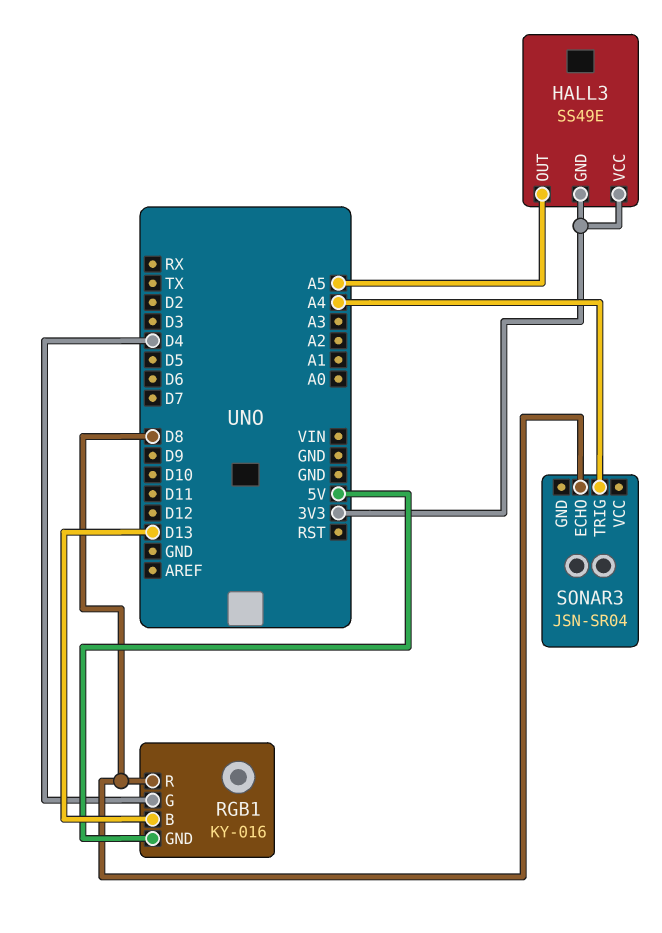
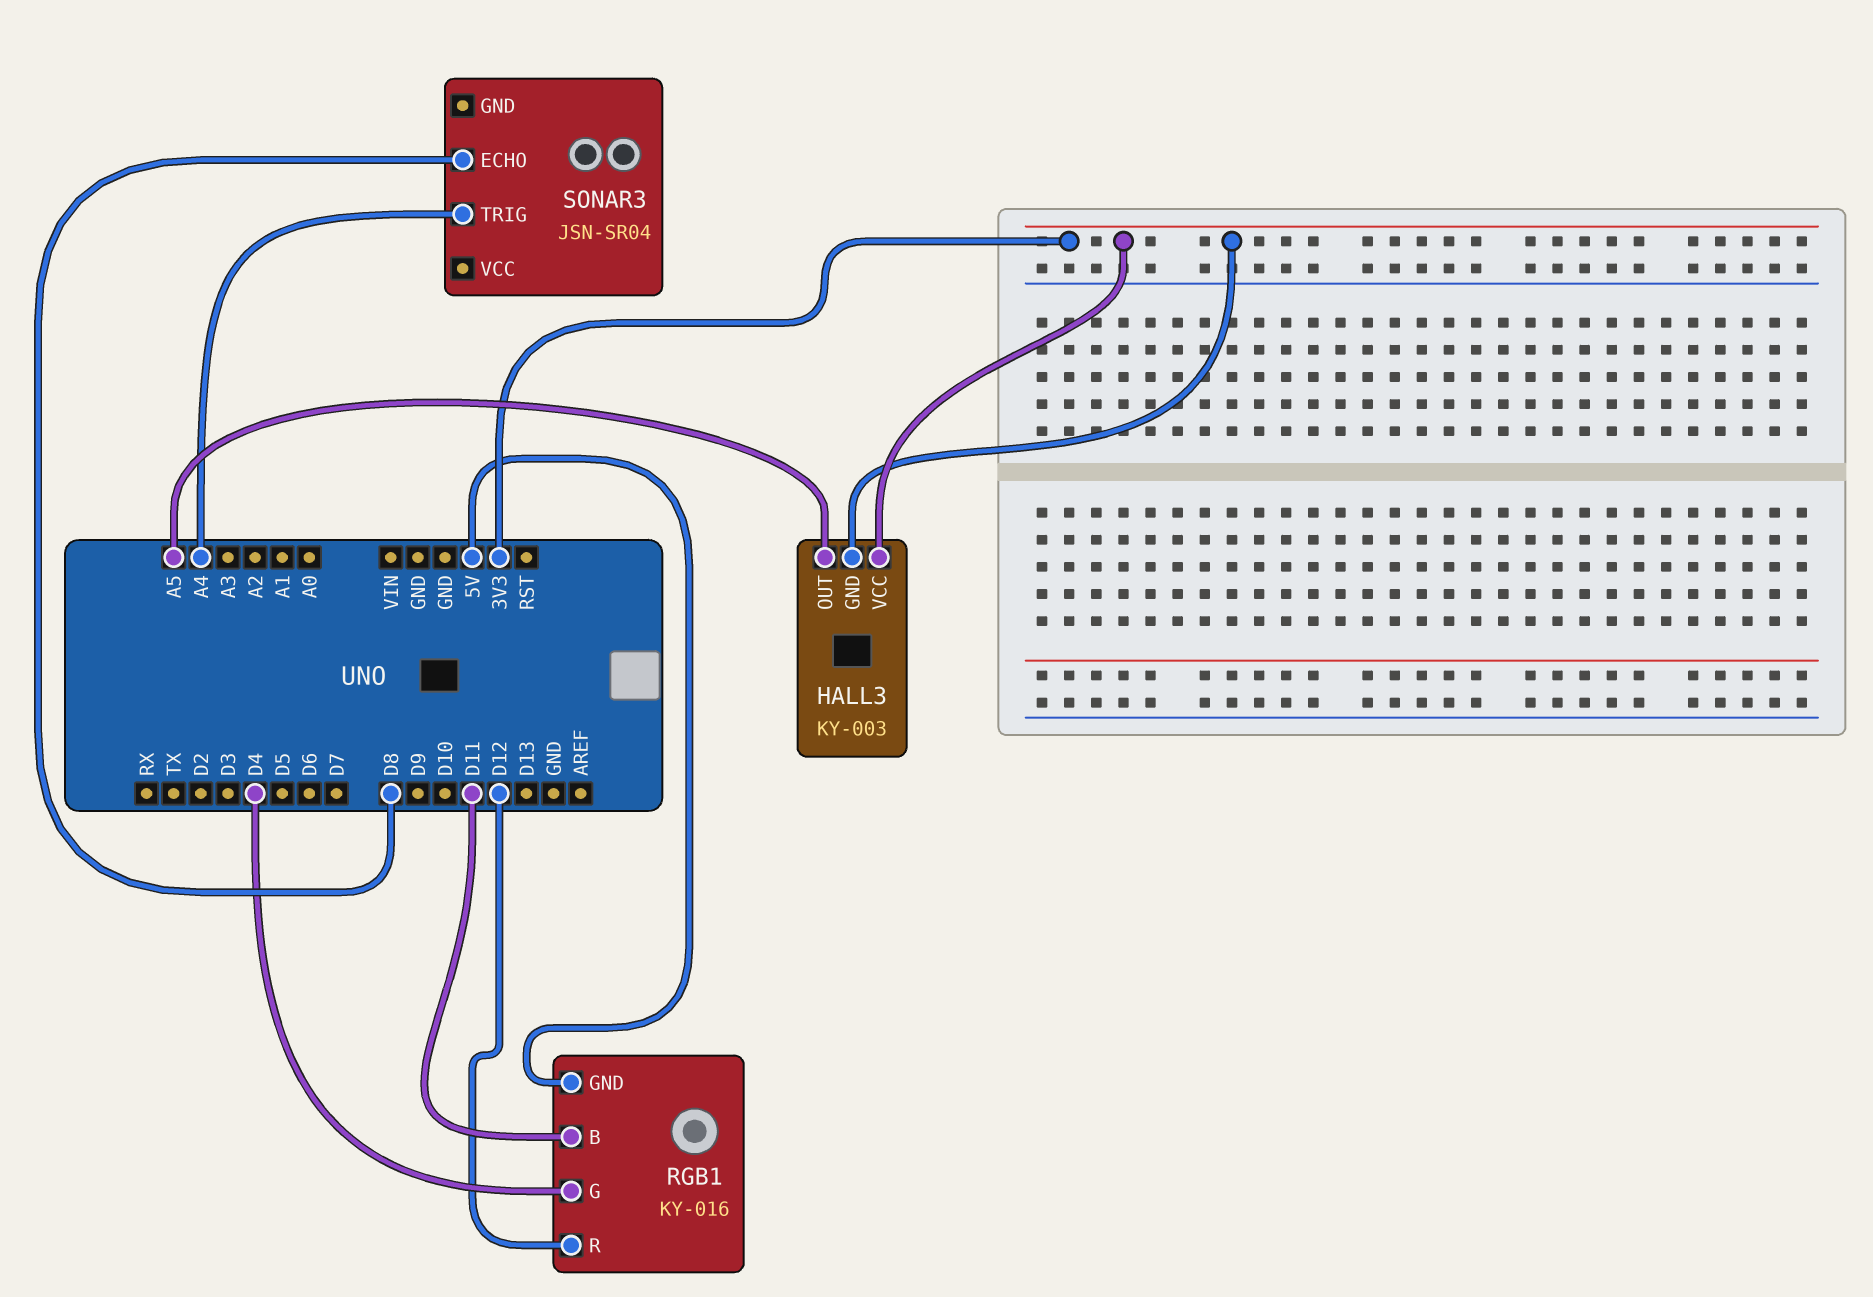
HALL3: SS49E -> KY-003
RGB1 pin B: D13 -> D11
RGB1 pin R: D8 -> D12

